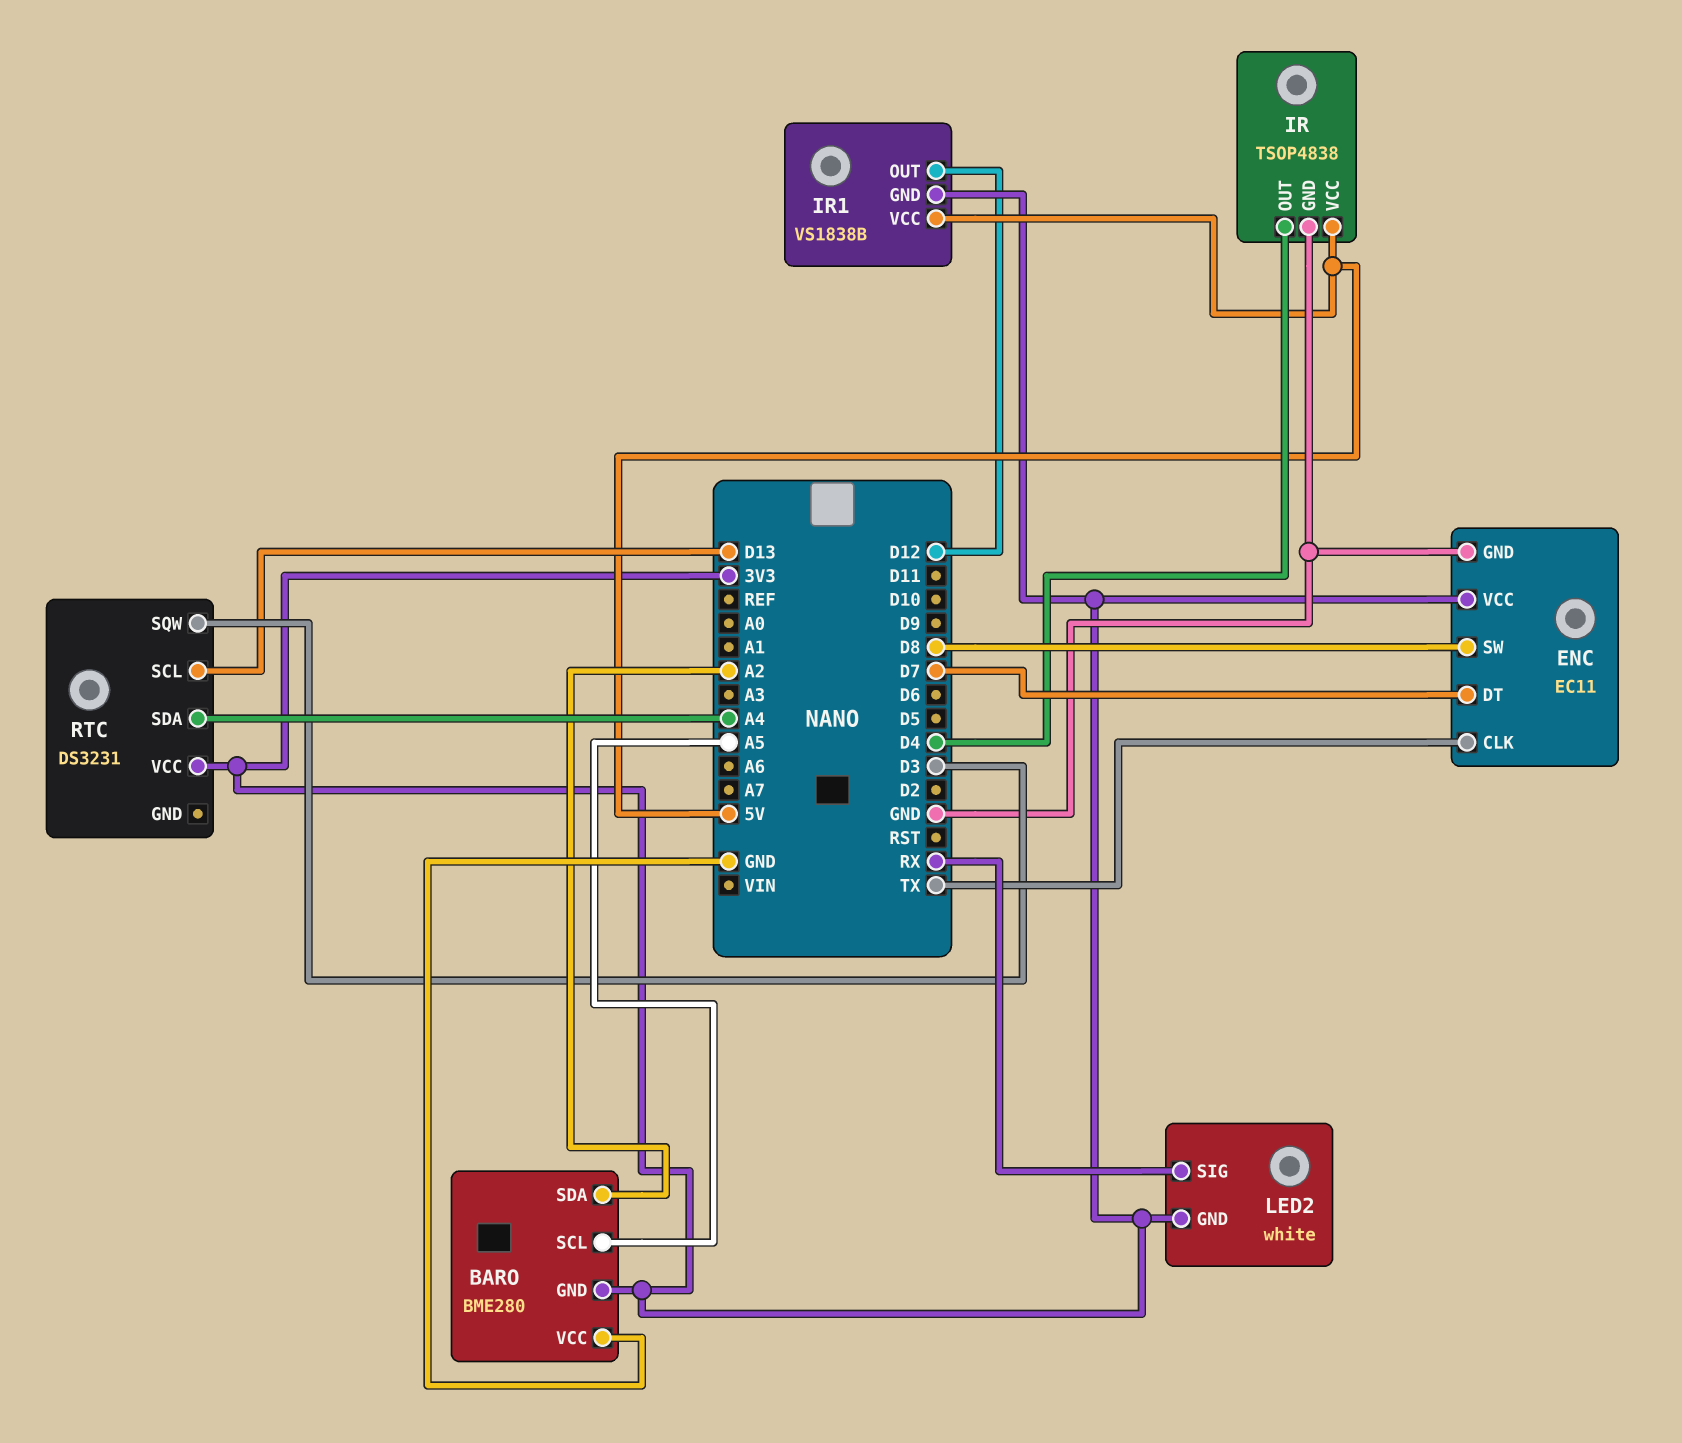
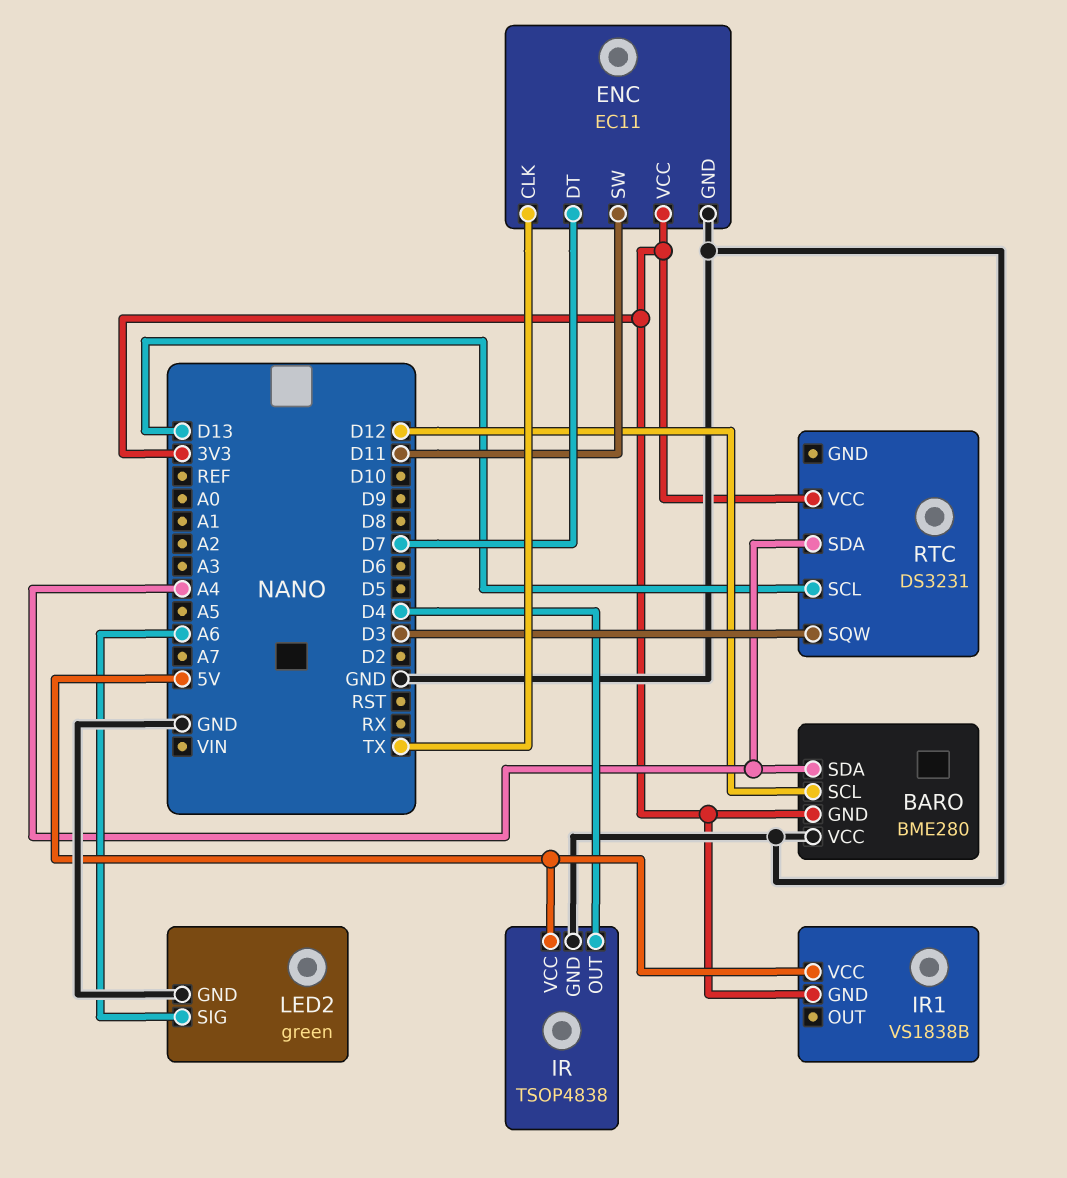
BARO pin SCL: A5 -> D12
BARO pin SDA: A2 -> A4
ENC pin SW: D8 -> D11
IR1 pin OUT: D12 -> none
LED2: white -> green
LED2 pin GND: 3V3 -> GND
LED2 pin SIG: RX -> A6

